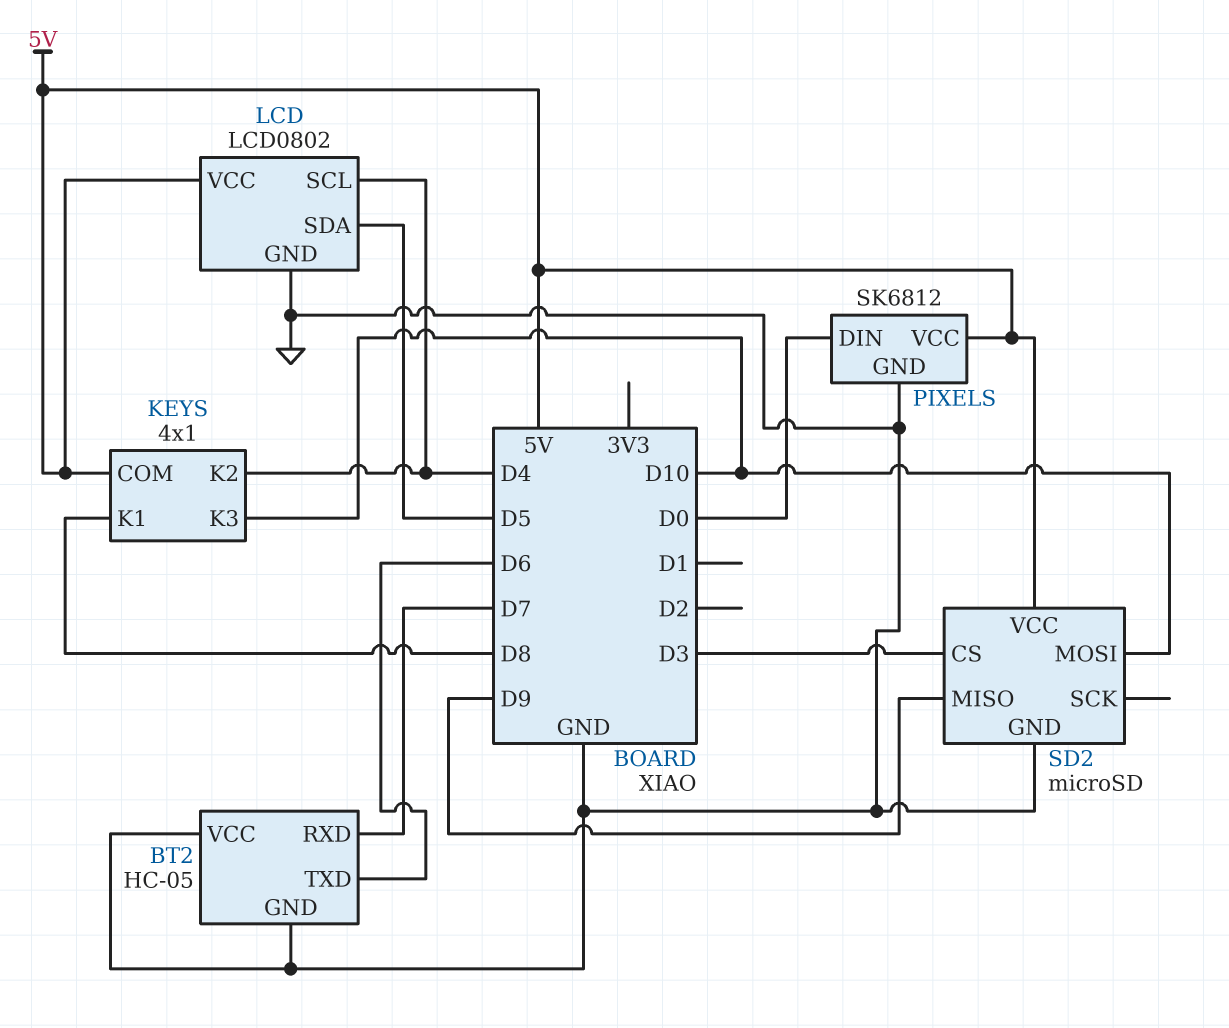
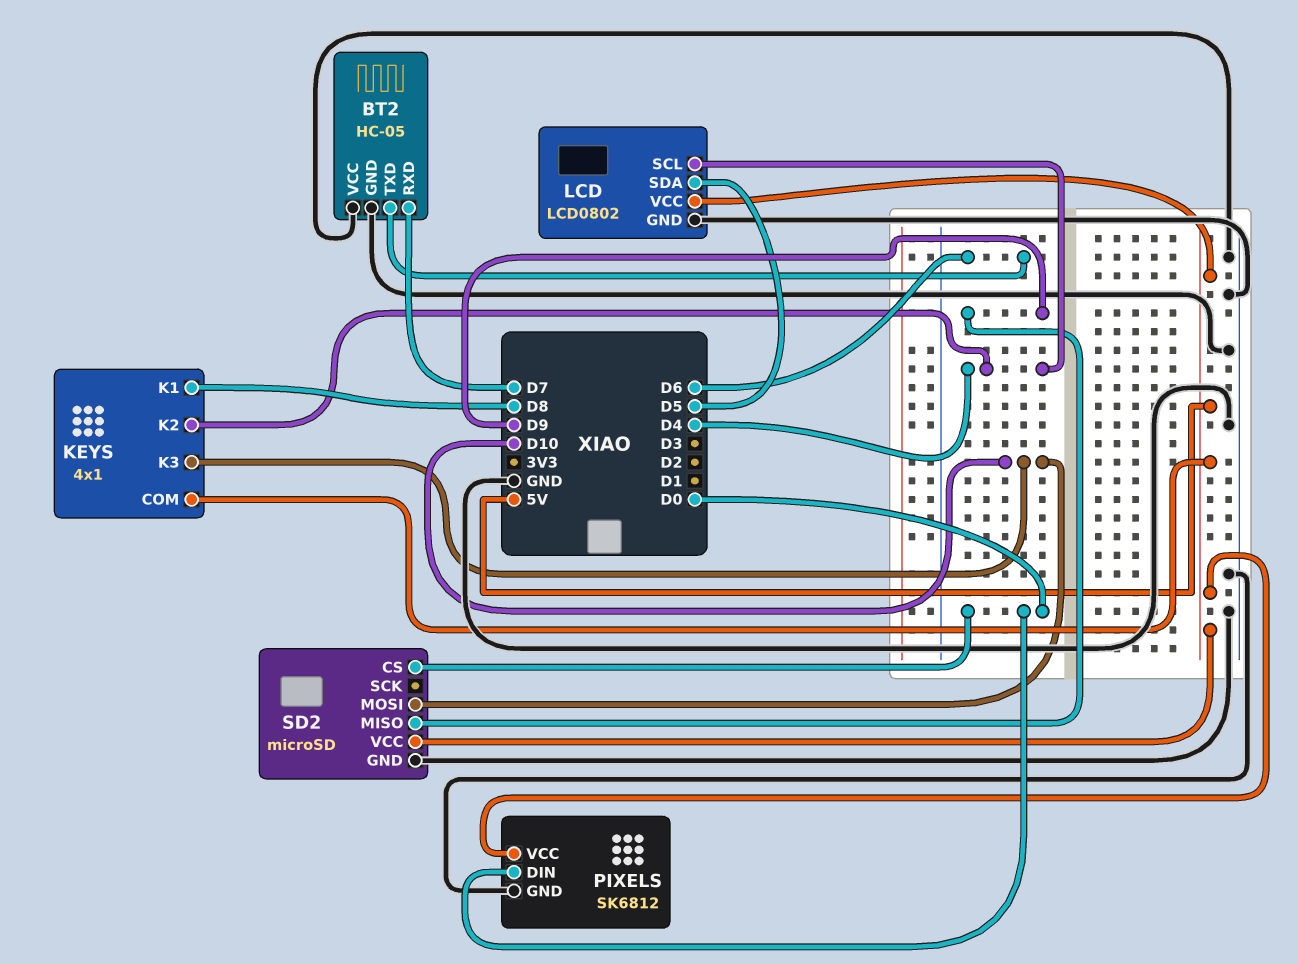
SD2 pin CS: D3 -> D0

